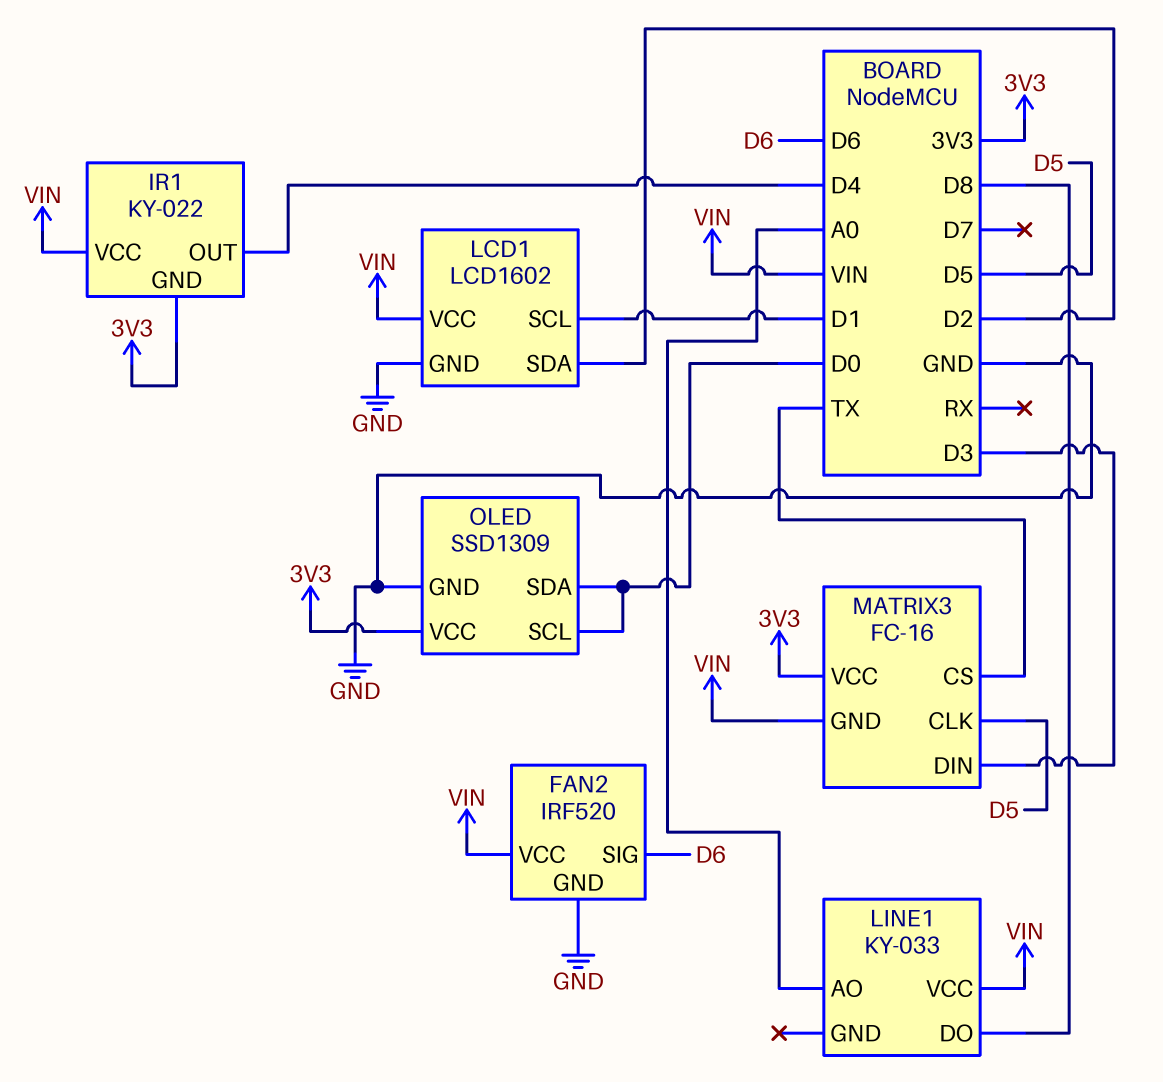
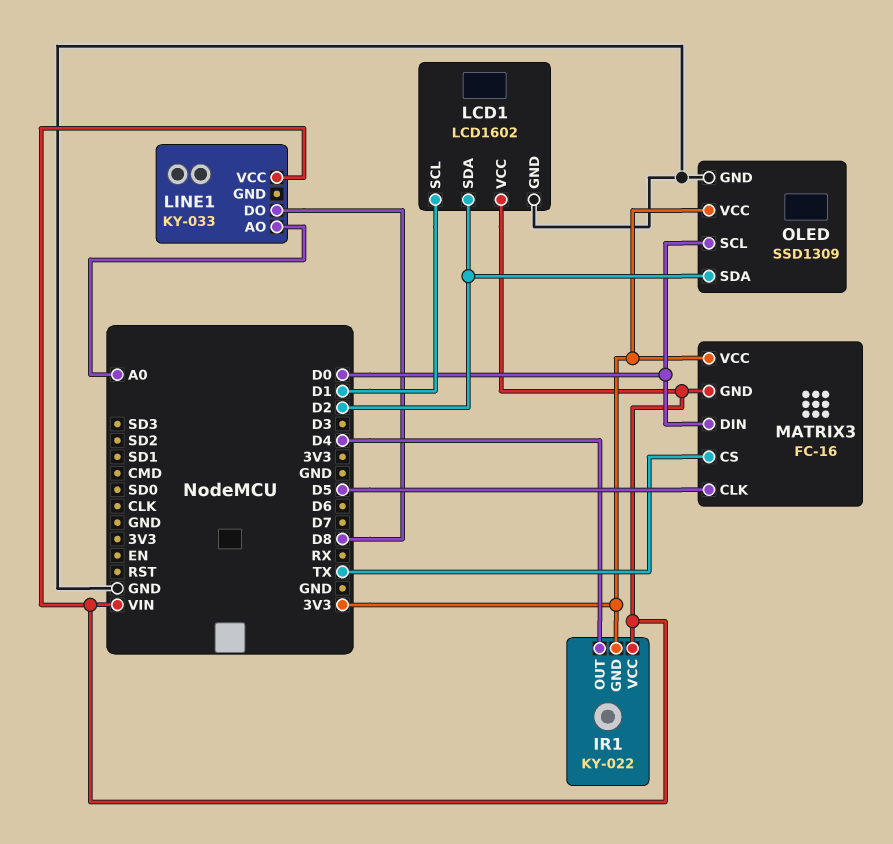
FAN2: IRF520 -> none
FAN2 pin GND: GND -> none
FAN2 pin SIG: D6 -> none
FAN2 pin VCC: VIN -> none
MATRIX3 pin DIN: D3 -> D0
OLED pin SDA: D0 -> D2

